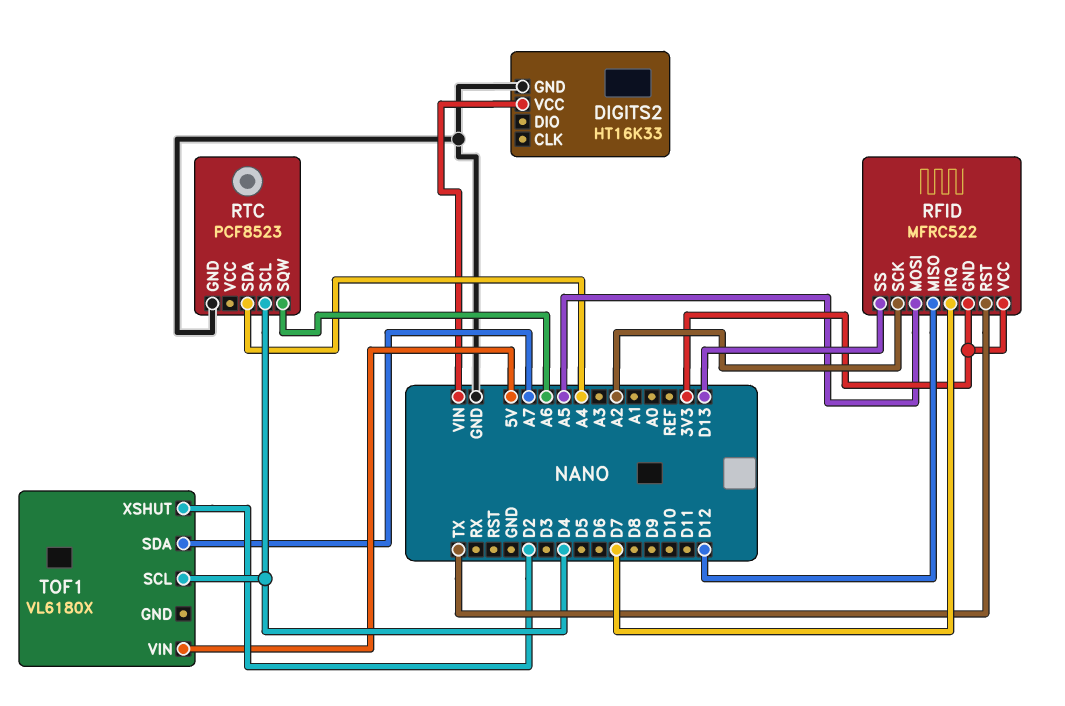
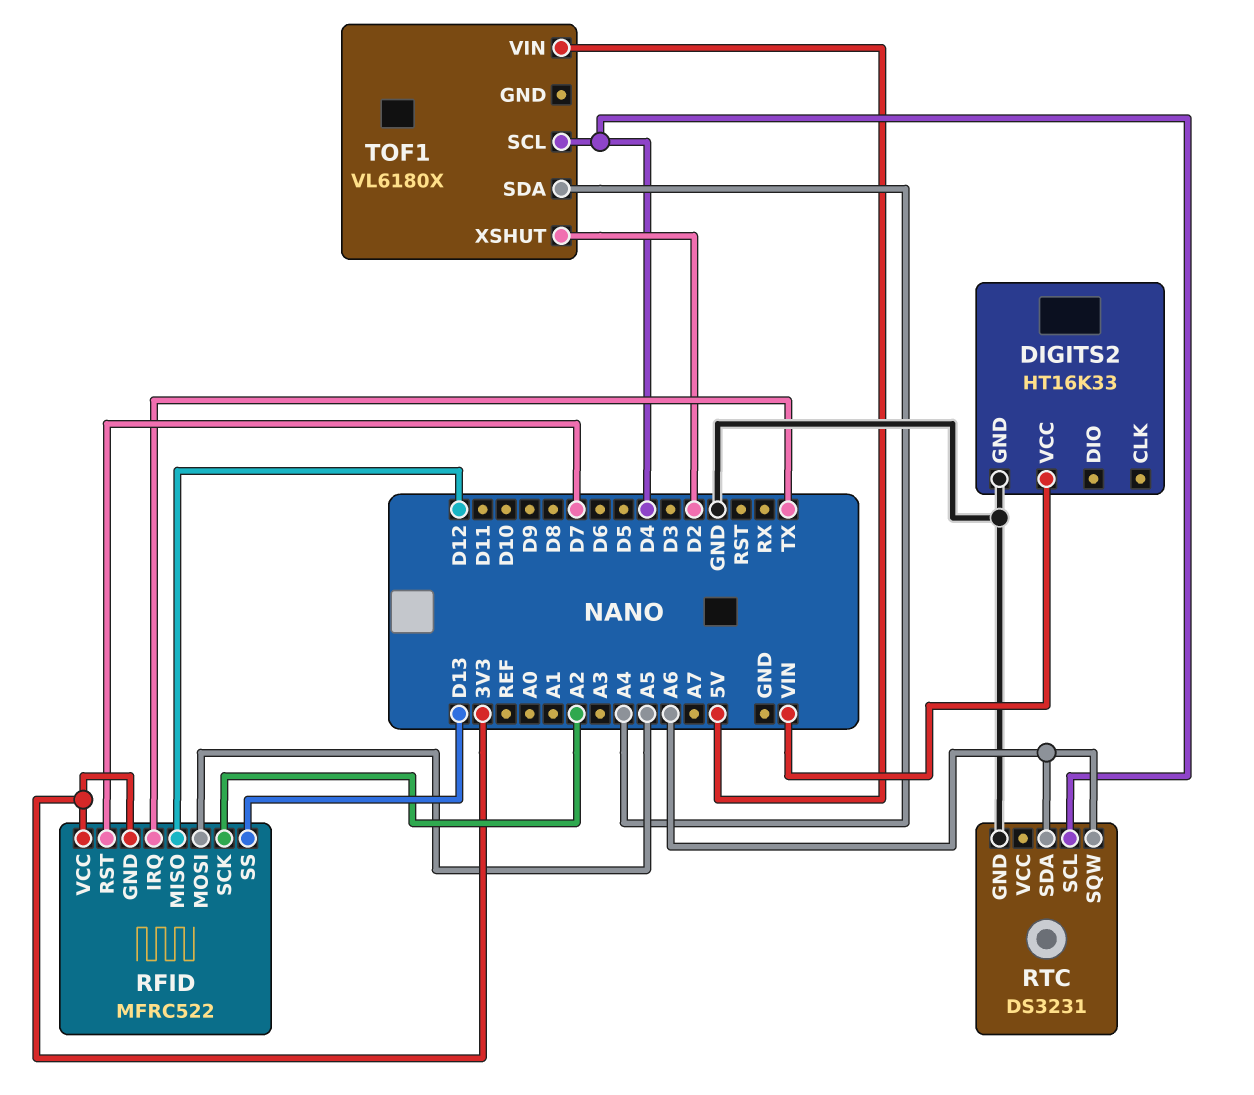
RFID pin IRQ: D7 -> TX
RFID pin RST: TX -> D7
RTC: PCF8523 -> DS3231
RTC pin SDA: A4 -> A6
TOF1 pin SDA: A7 -> A4

